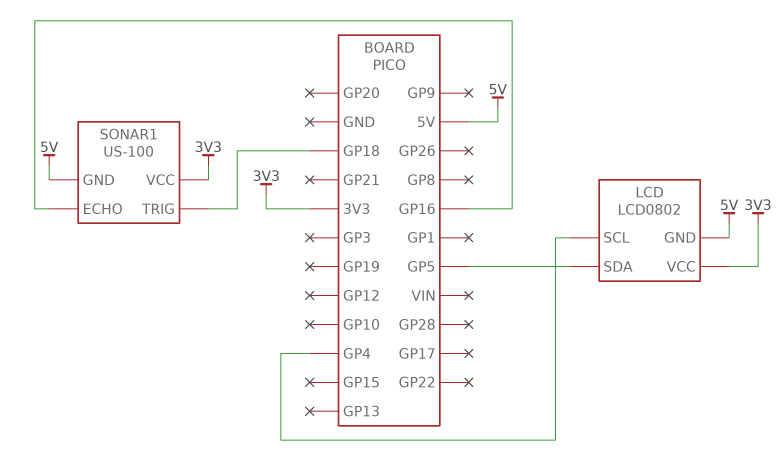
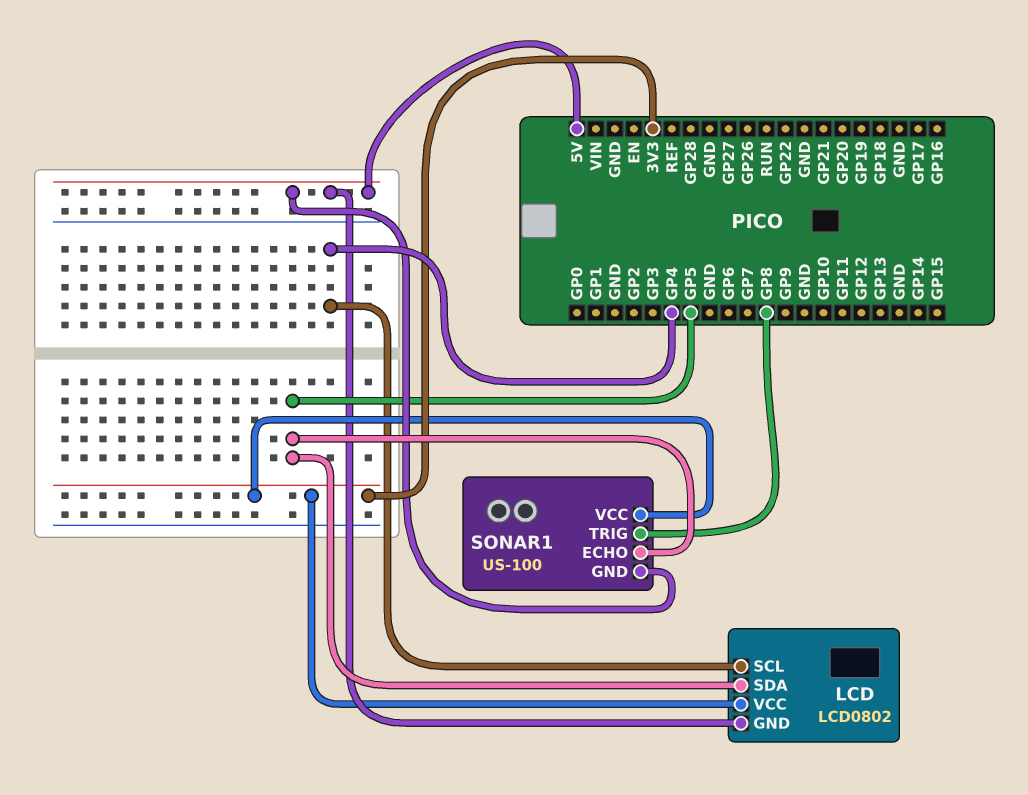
SONAR1 pin ECHO: GP16 -> GP5
SONAR1 pin TRIG: GP18 -> GP8

